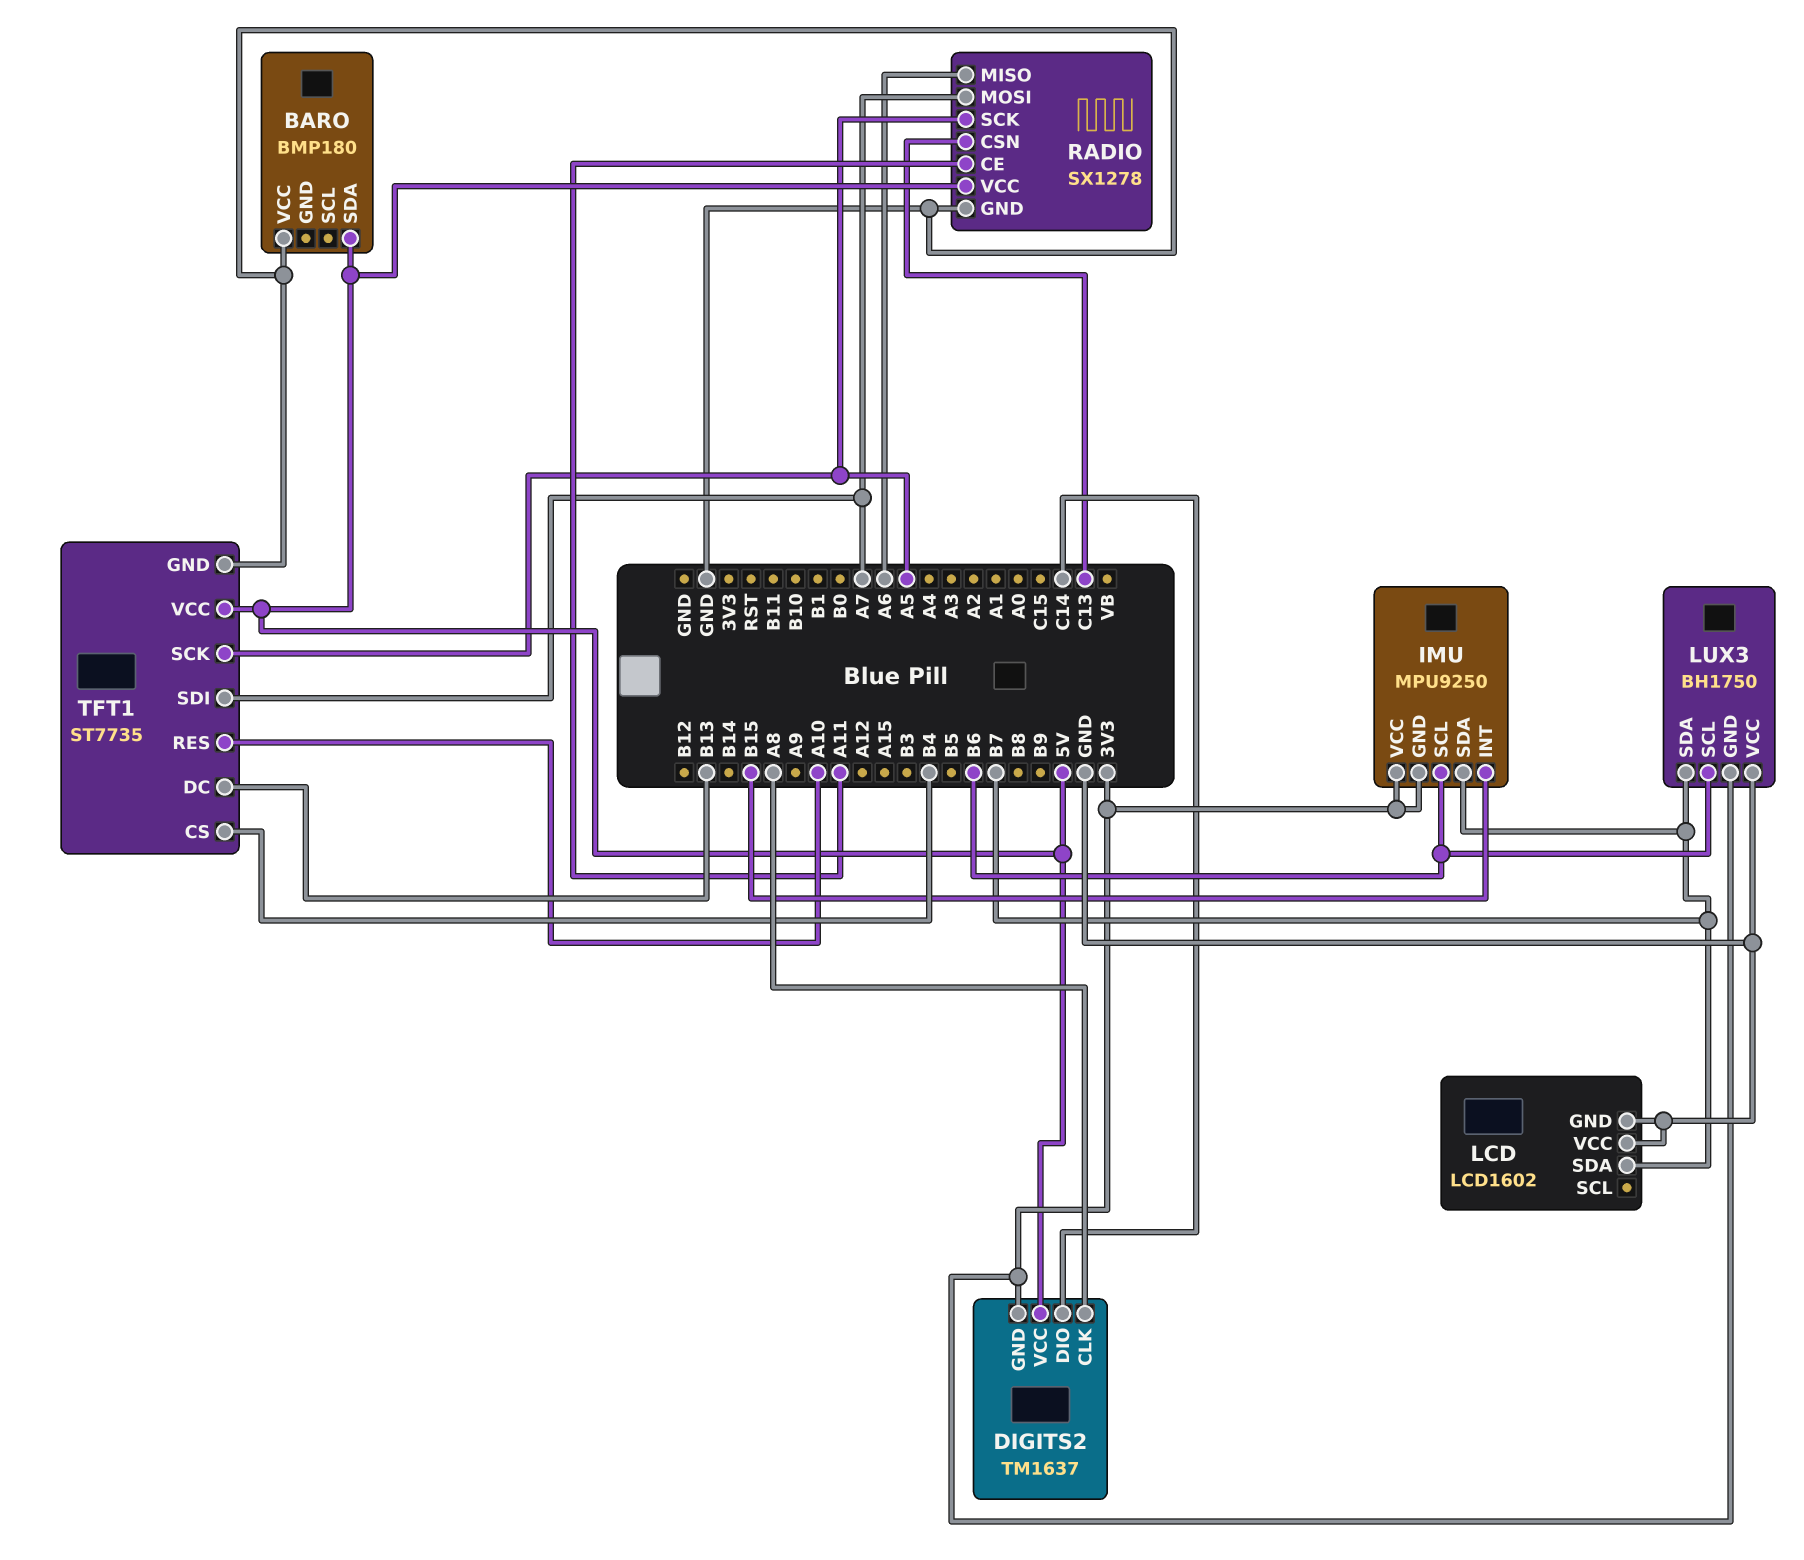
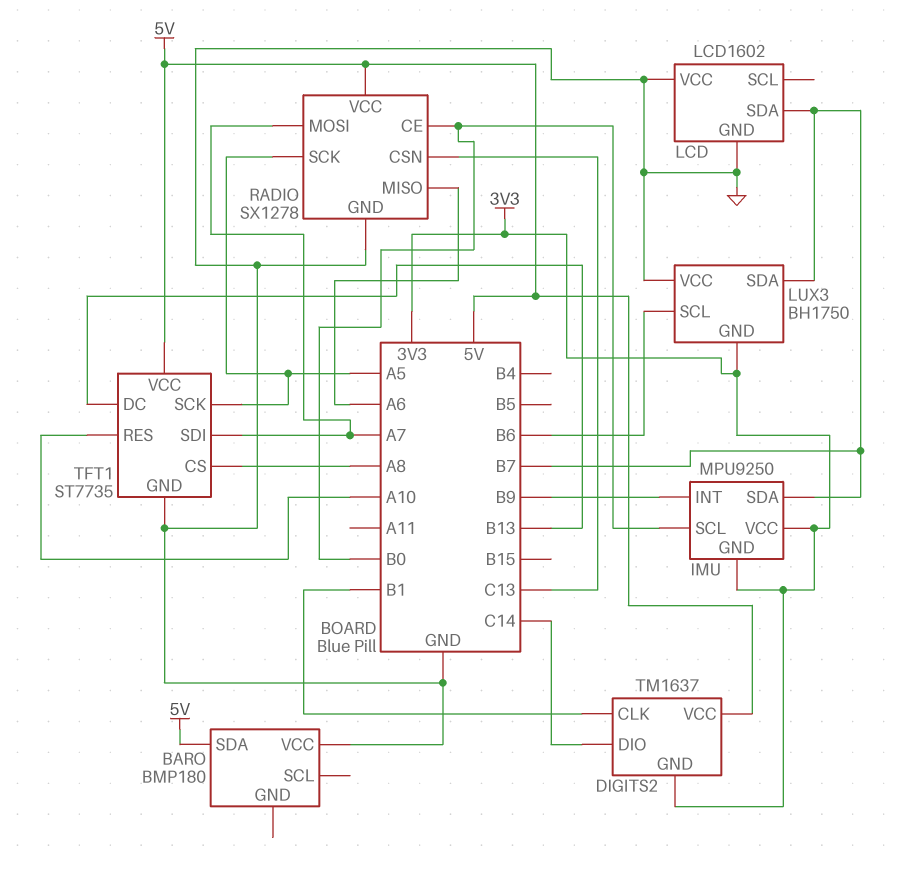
DIGITS2 pin CLK: A8 -> B1
IMU pin INT: B15 -> B9
IMU pin SCL: B6 -> B0
RADIO pin CE: A11 -> B0
TFT1 pin CS: B4 -> A8

